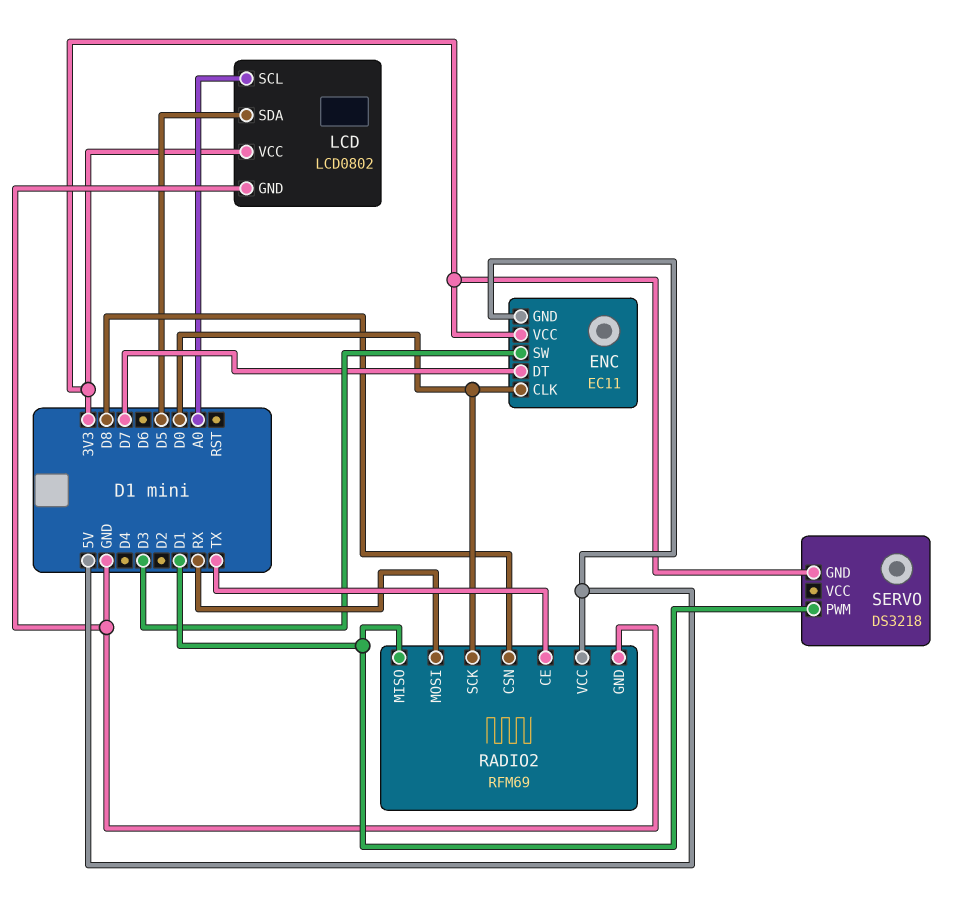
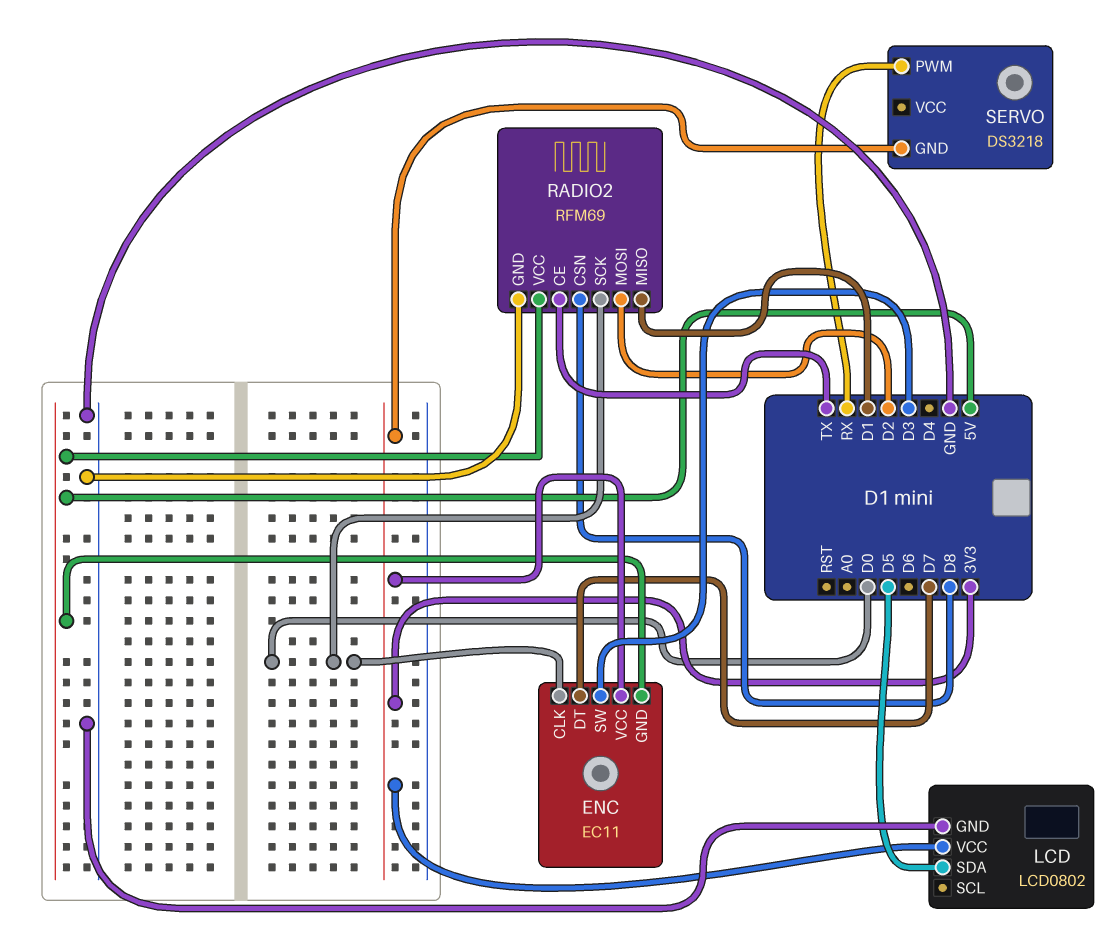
LCD pin SCL: A0 -> none
RADIO2 pin MOSI: RX -> D2
SERVO pin PWM: D1 -> RX

